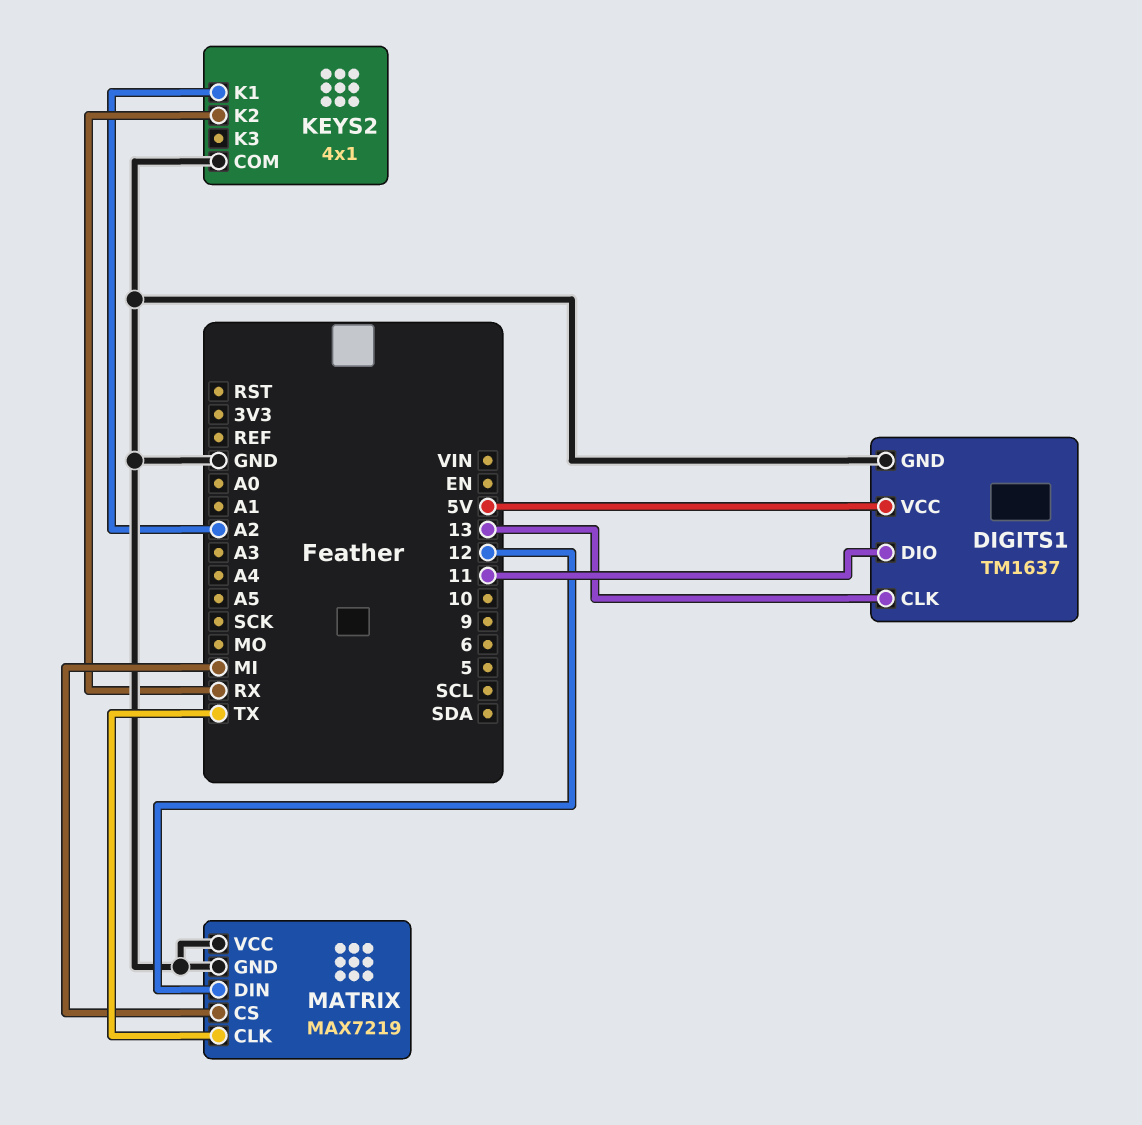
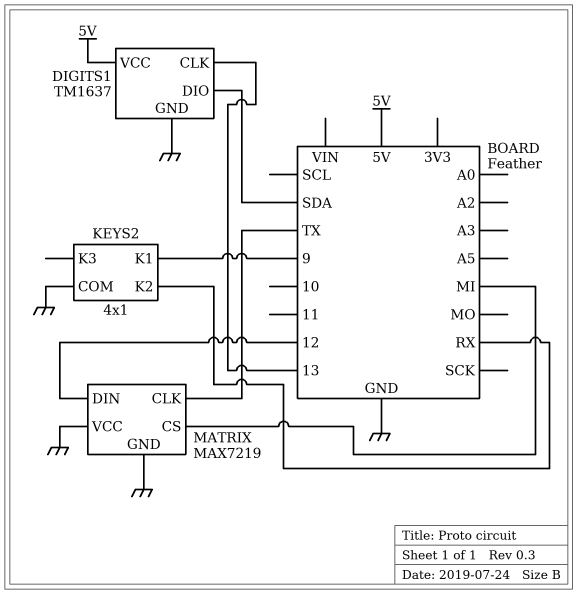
DIGITS1 pin DIO: 11 -> SDA
KEYS2 pin K1: A2 -> 9

